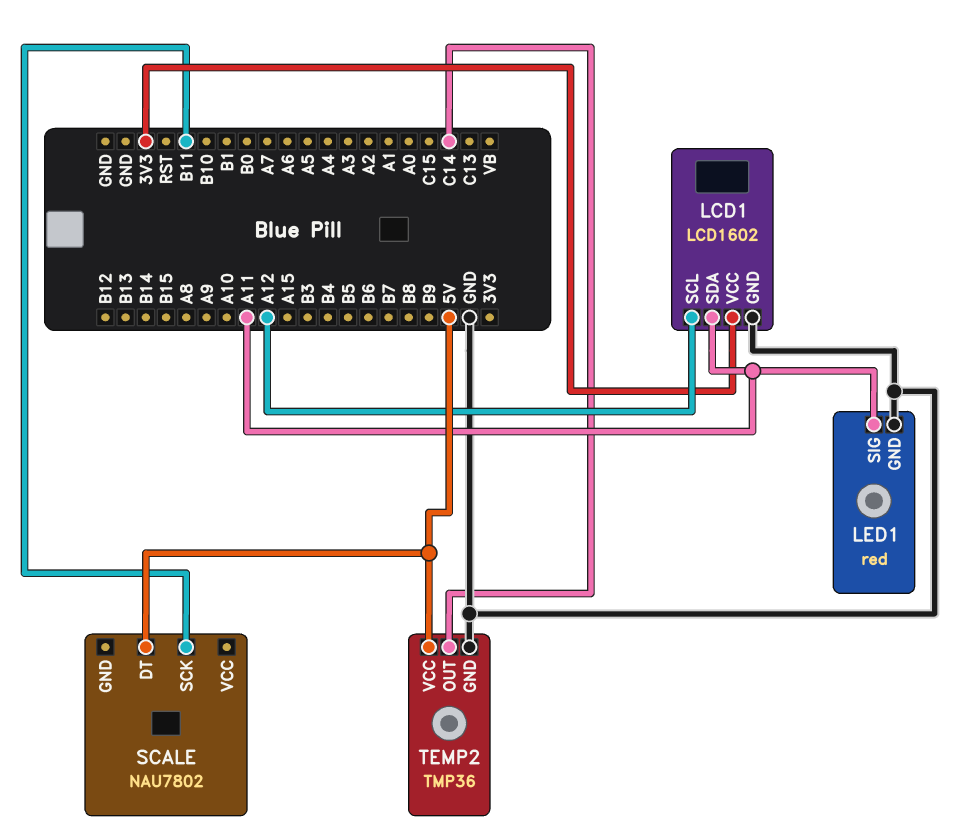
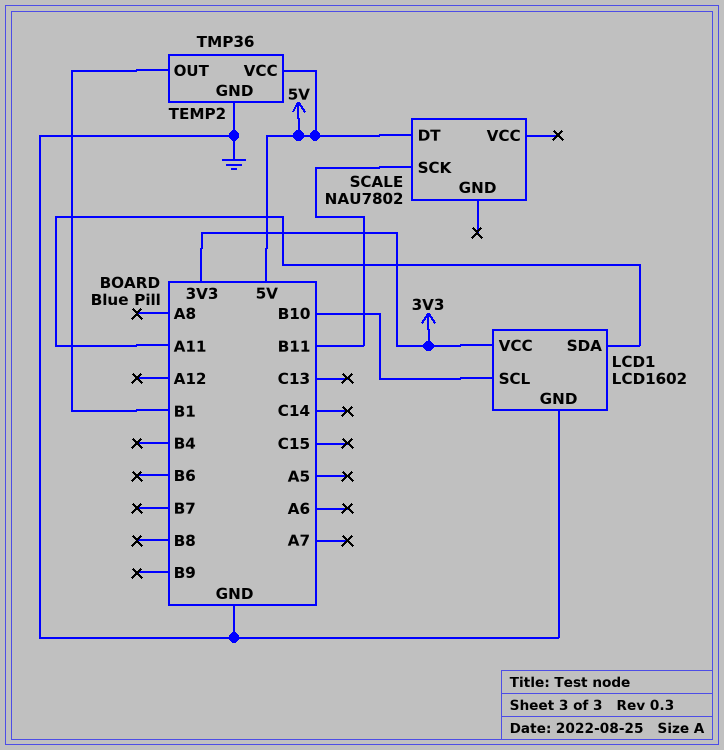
LCD1 pin SCL: A12 -> B10
LED1: red -> none
LED1 pin GND: GND -> none
LED1 pin SIG: A11 -> none
TEMP2 pin OUT: C14 -> B1

